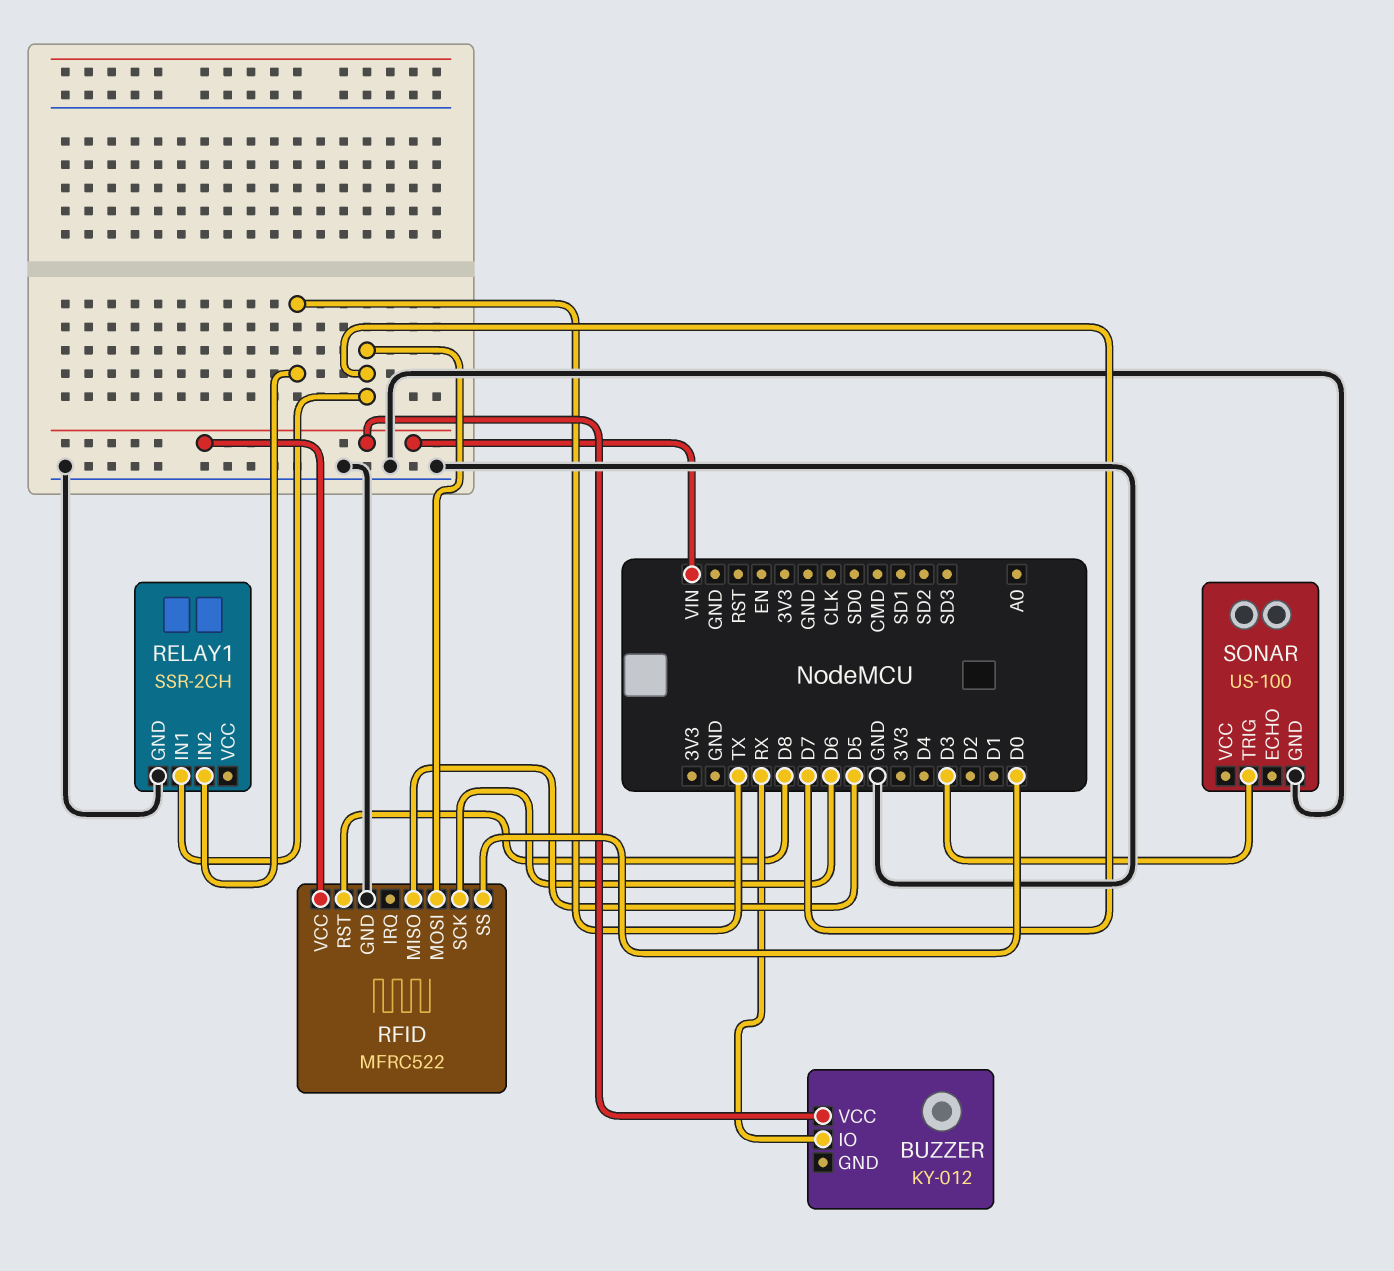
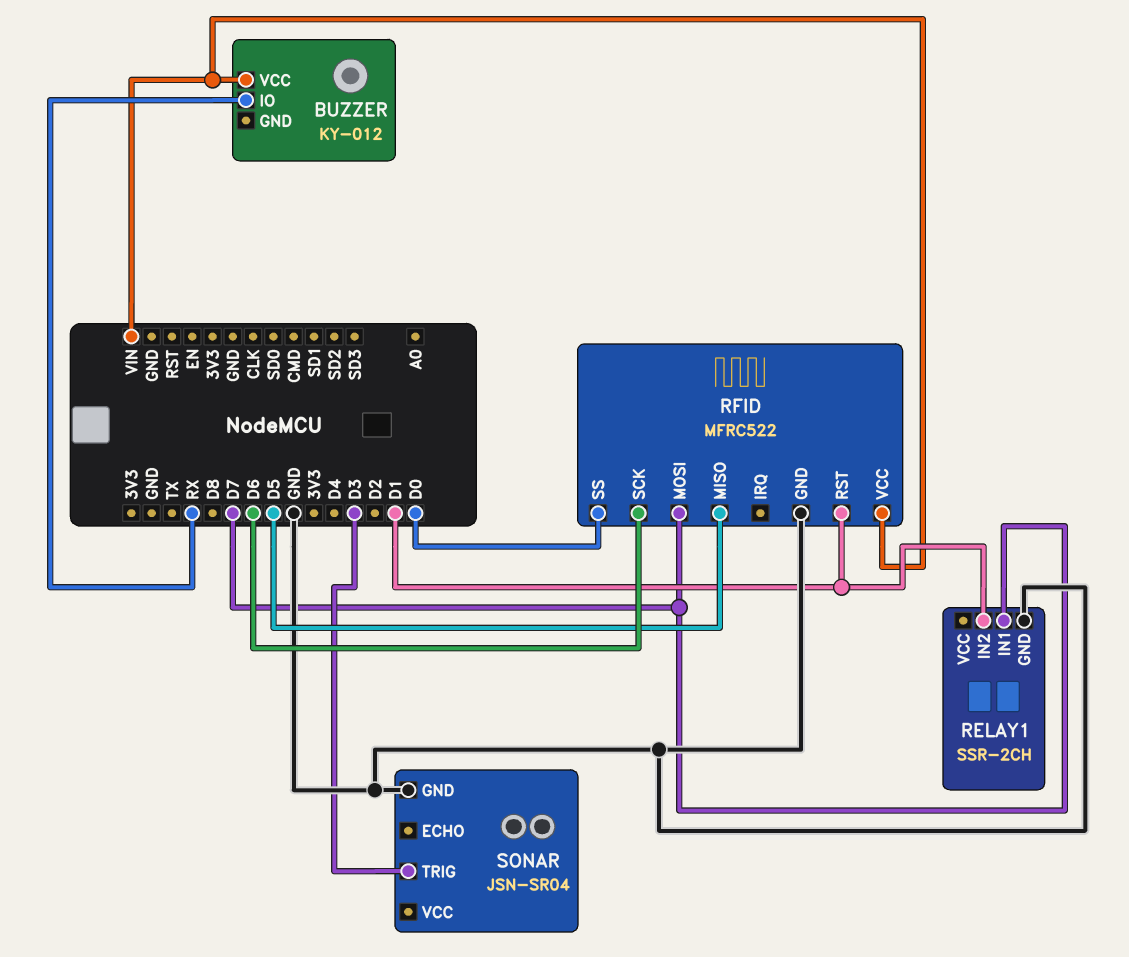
RELAY1 pin IN2: TX -> D1
RFID pin RST: D8 -> D1
SONAR: US-100 -> JSN-SR04

